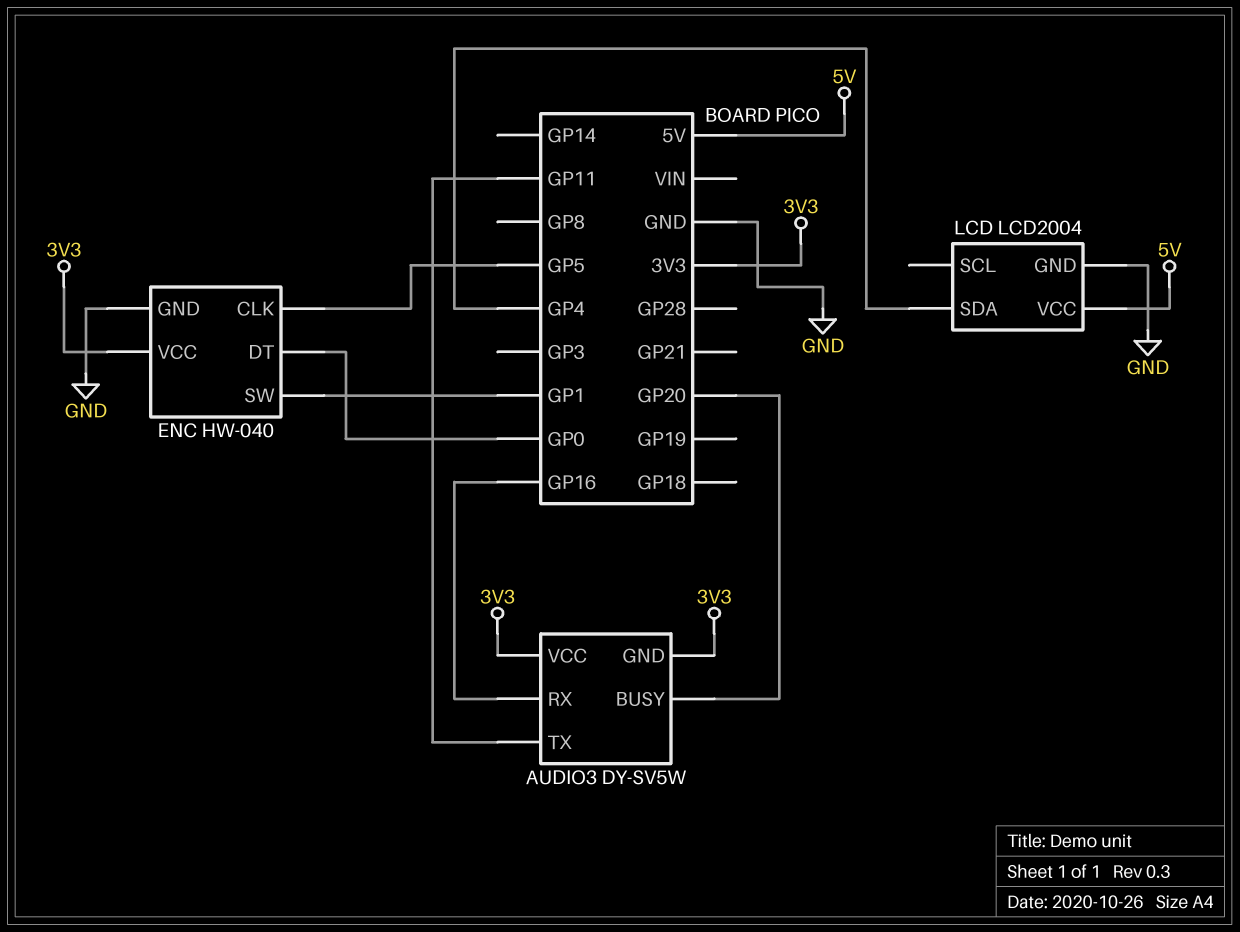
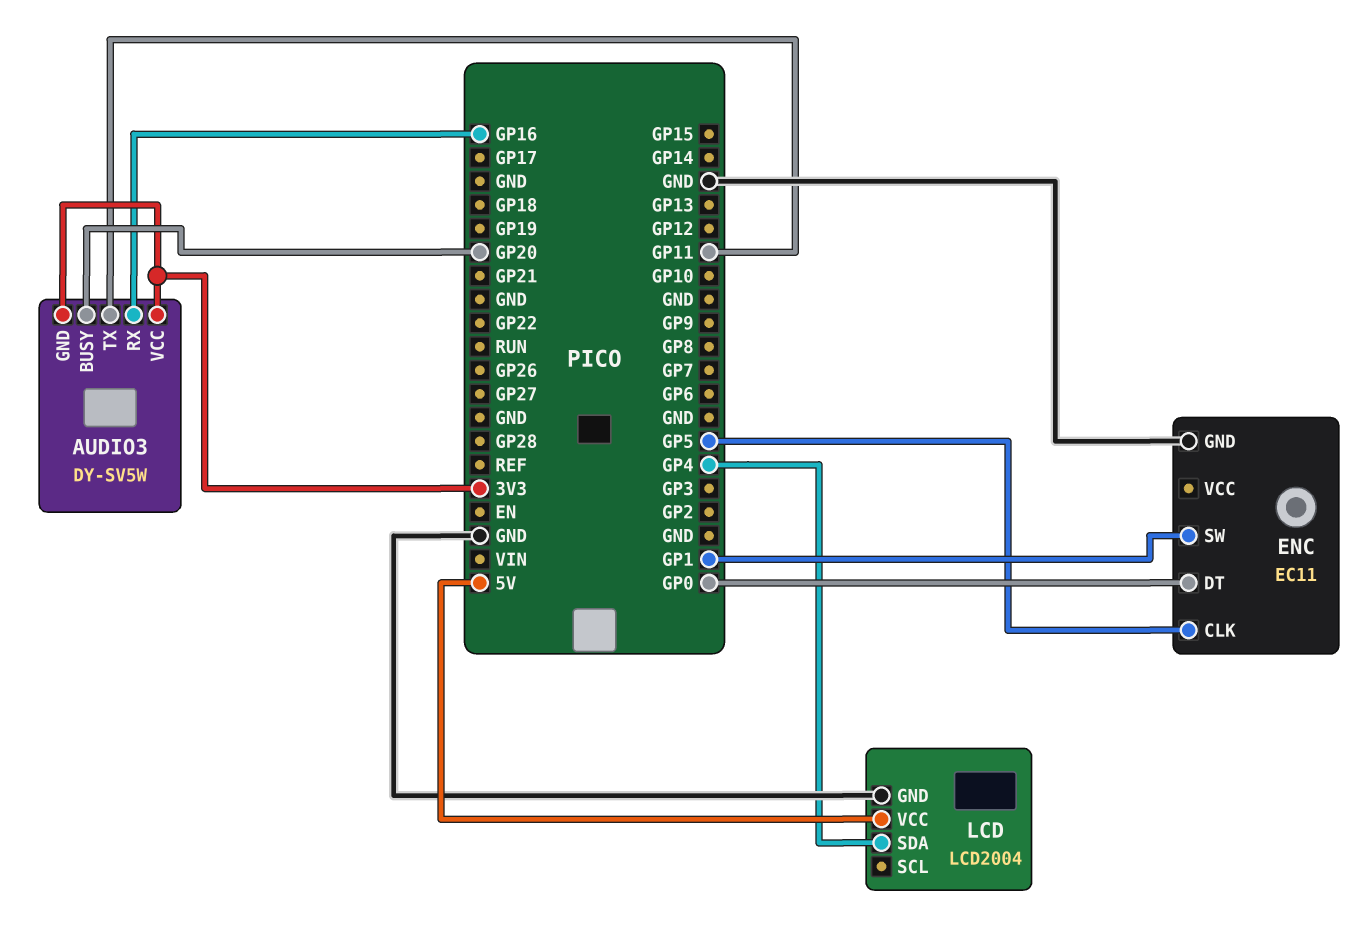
ENC: HW-040 -> EC11
ENC pin VCC: 3V3 -> none

